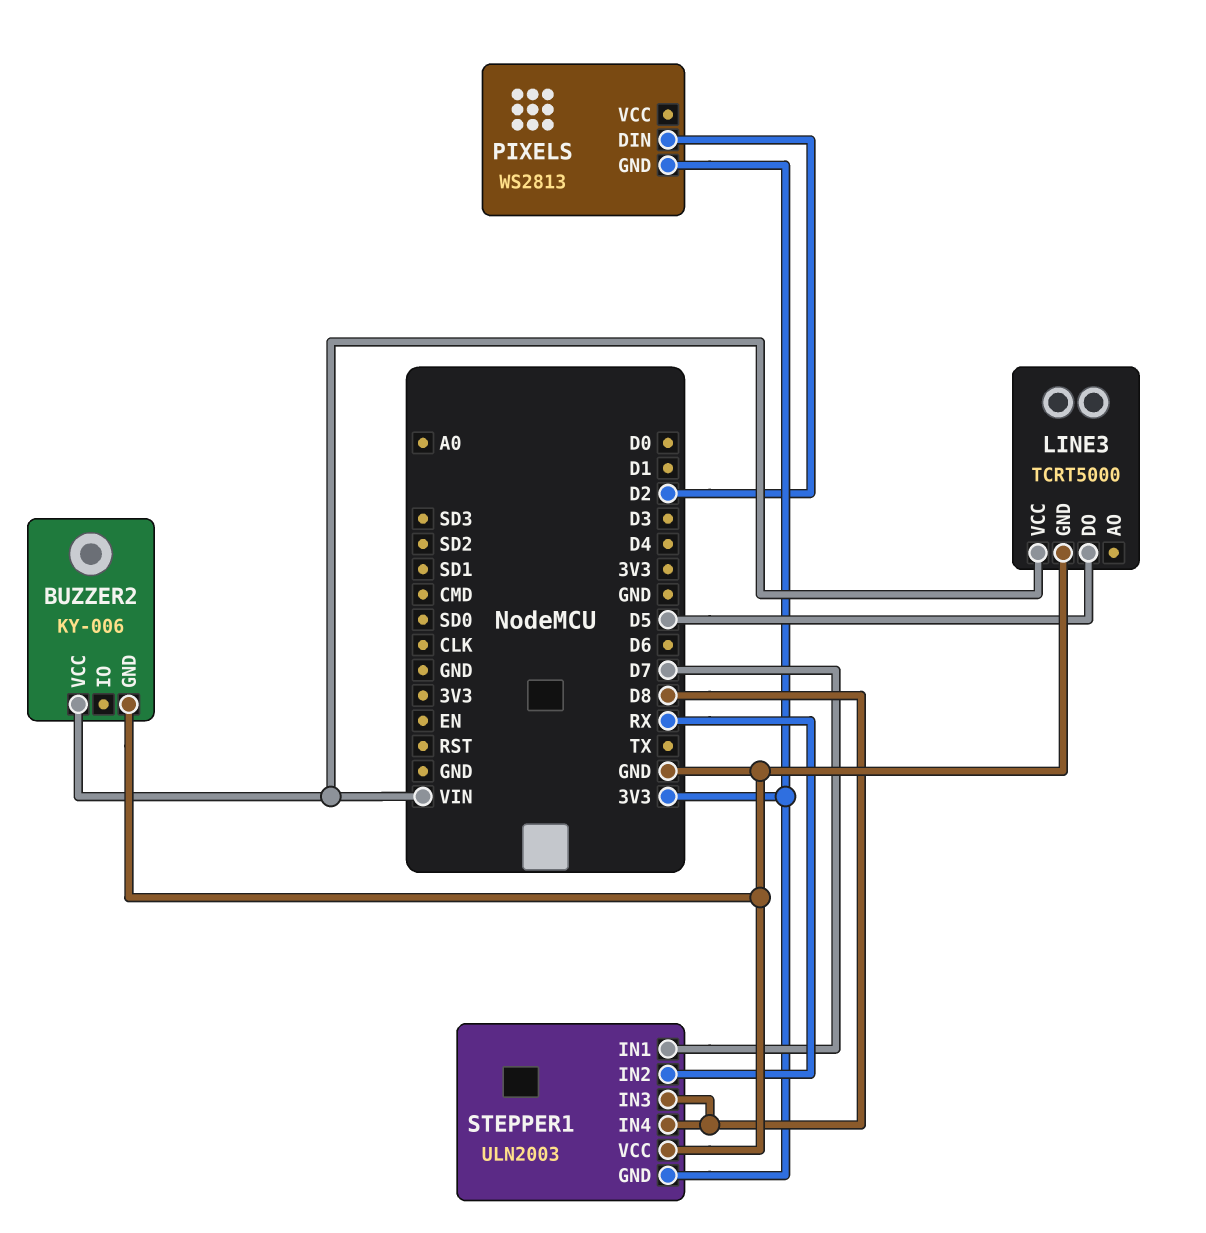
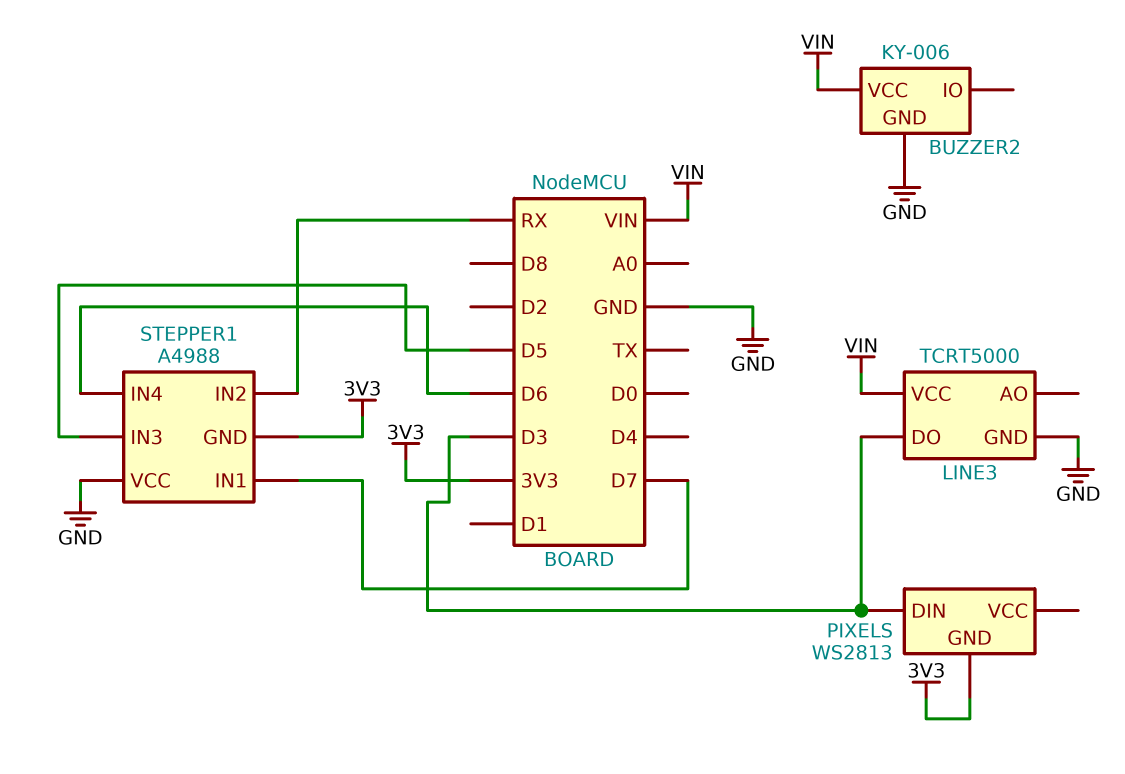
LINE3 pin DO: D5 -> D3
PIXELS pin DIN: D2 -> D3
STEPPER1: ULN2003 -> A4988
STEPPER1 pin IN3: D8 -> D5
STEPPER1 pin IN4: D8 -> D6

